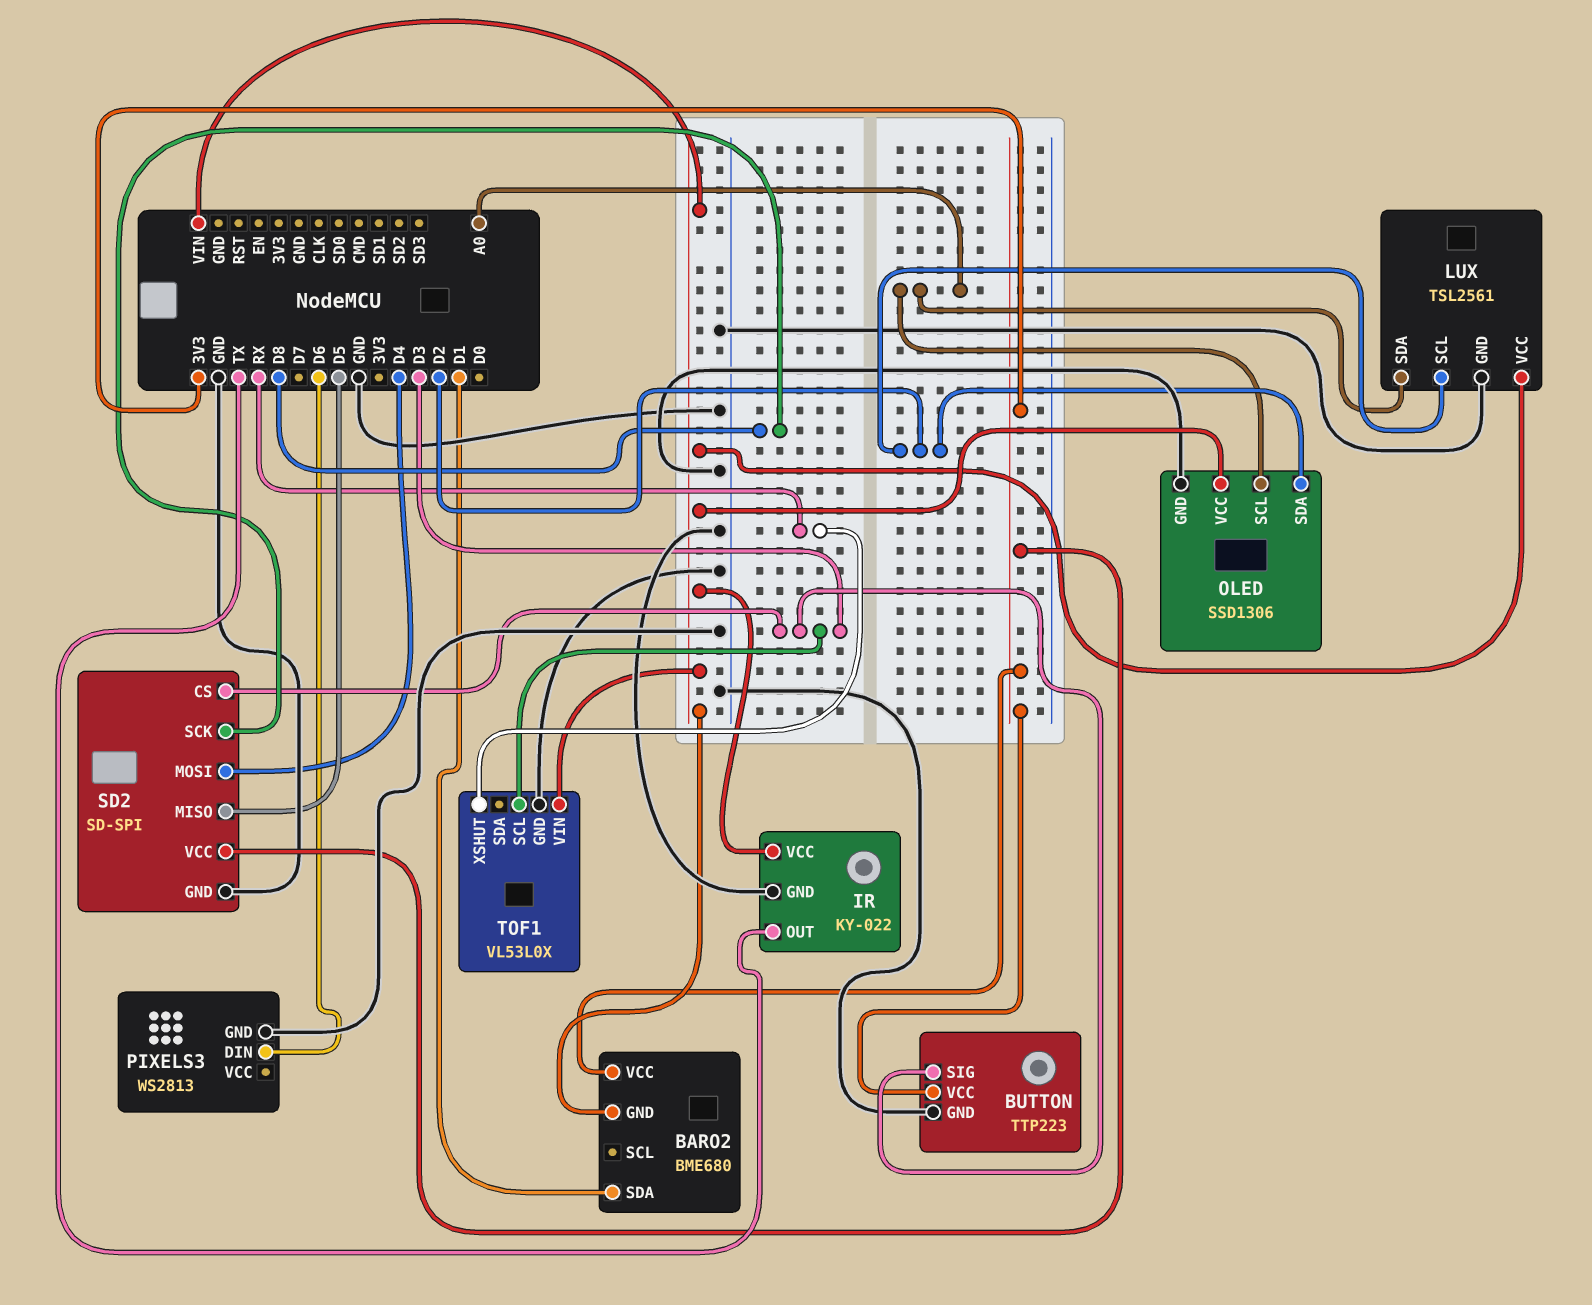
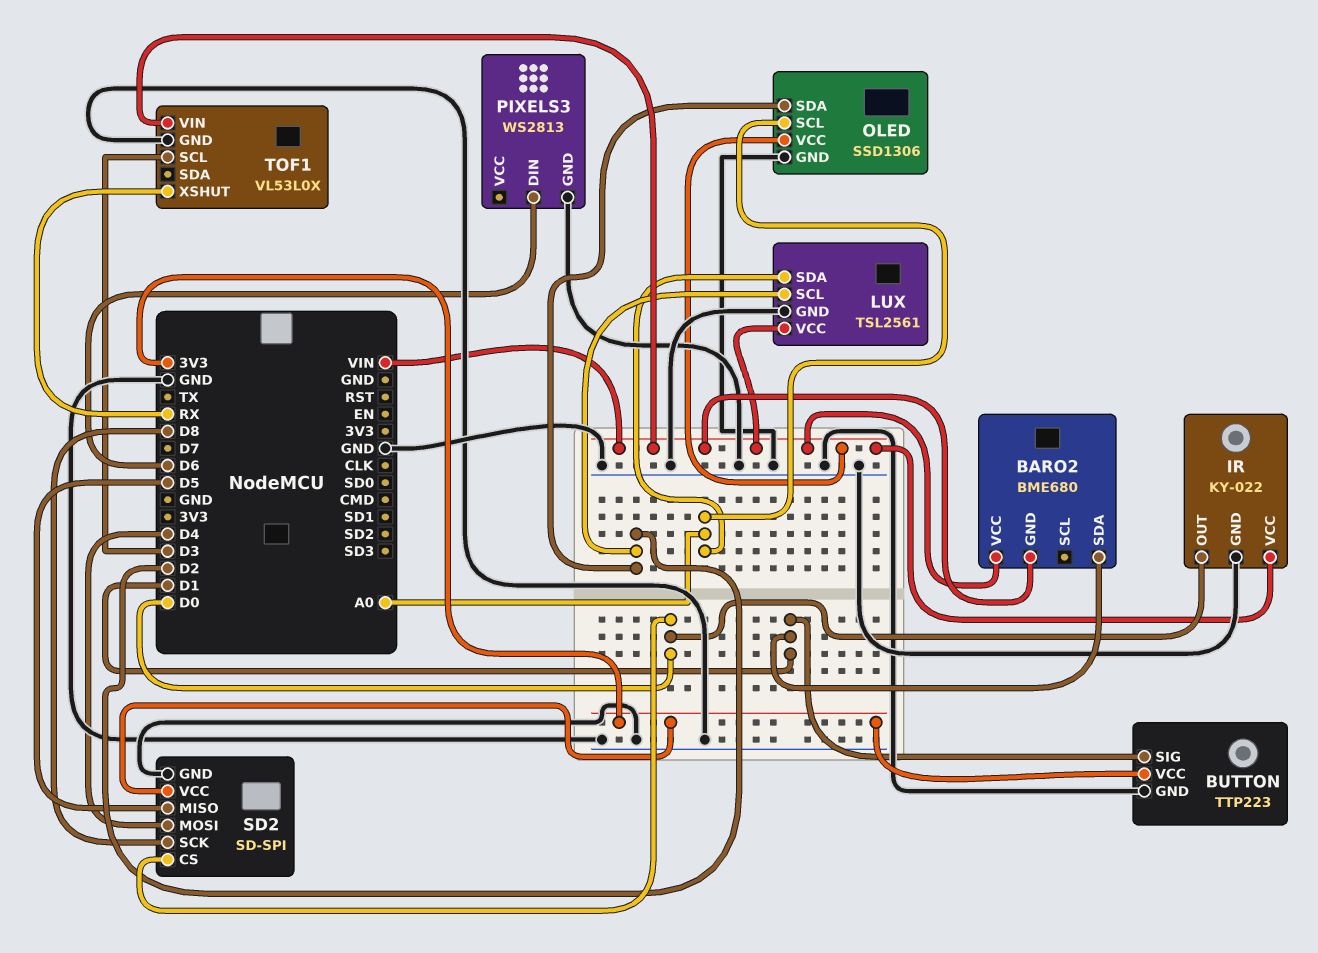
BARO2 pin VCC: 3V3 -> VIN
BUTTON pin SIG: D3 -> D1
IR pin OUT: TX -> D0
SD2 pin CS: D3 -> D0

